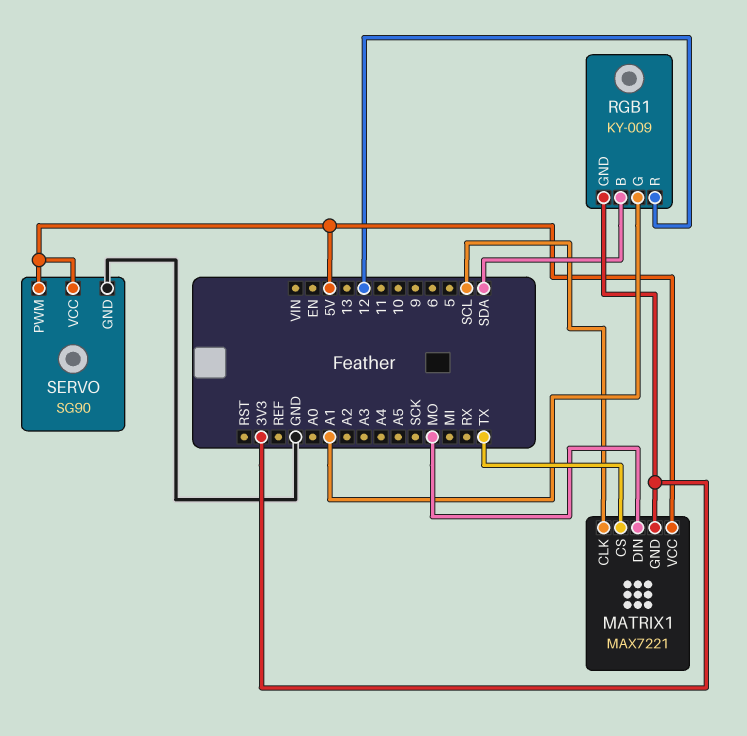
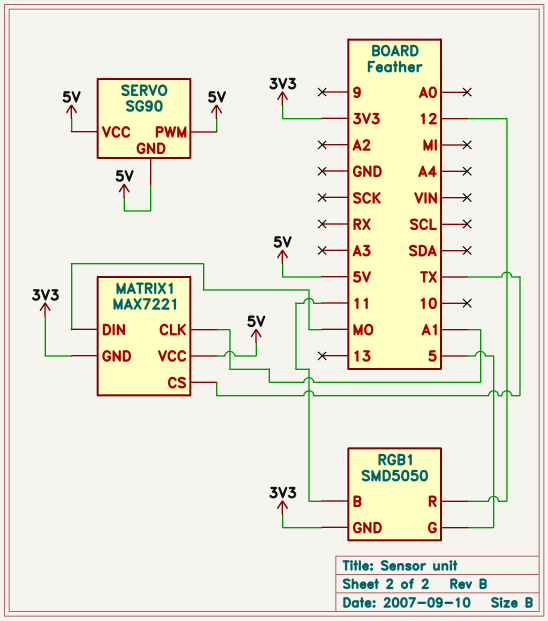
MATRIX1 pin CLK: SCL -> A1
RGB1: KY-009 -> SMD5050
RGB1 pin B: SDA -> 11
RGB1 pin G: A1 -> 5
SERVO pin GND: GND -> 5V

